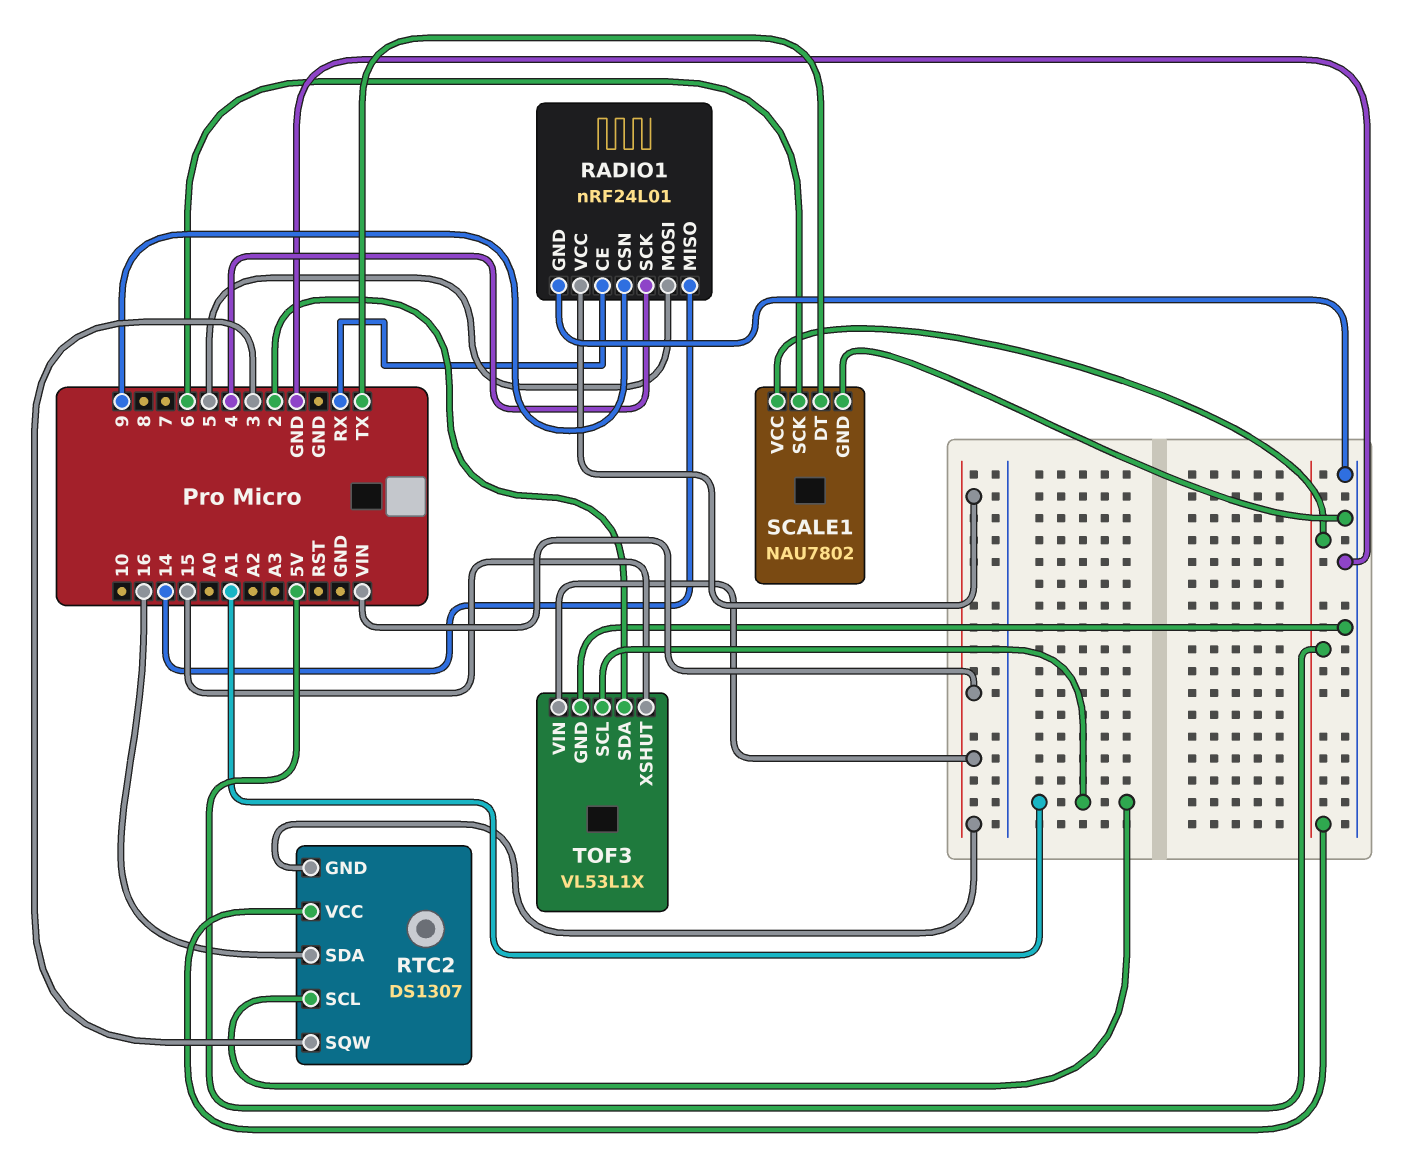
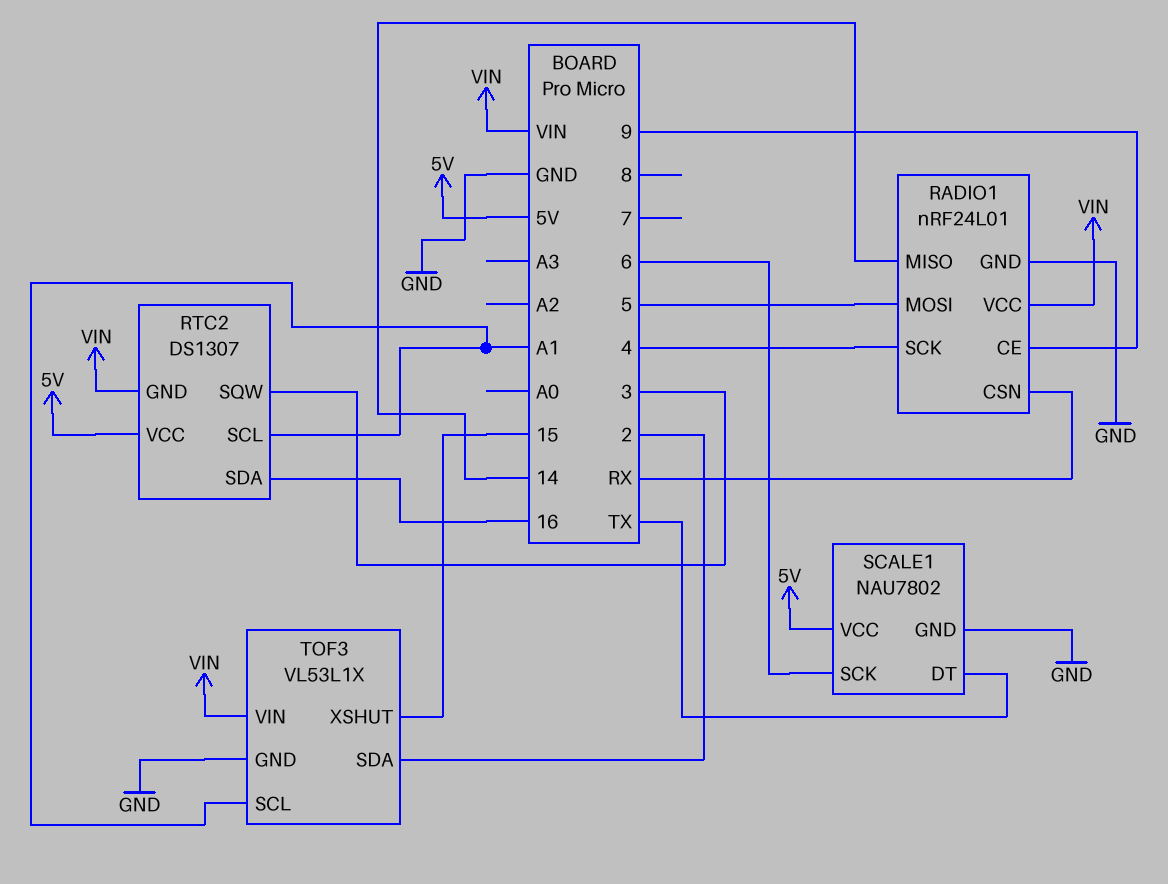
RADIO1 pin CE: RX -> 9
RADIO1 pin CSN: 9 -> RX

